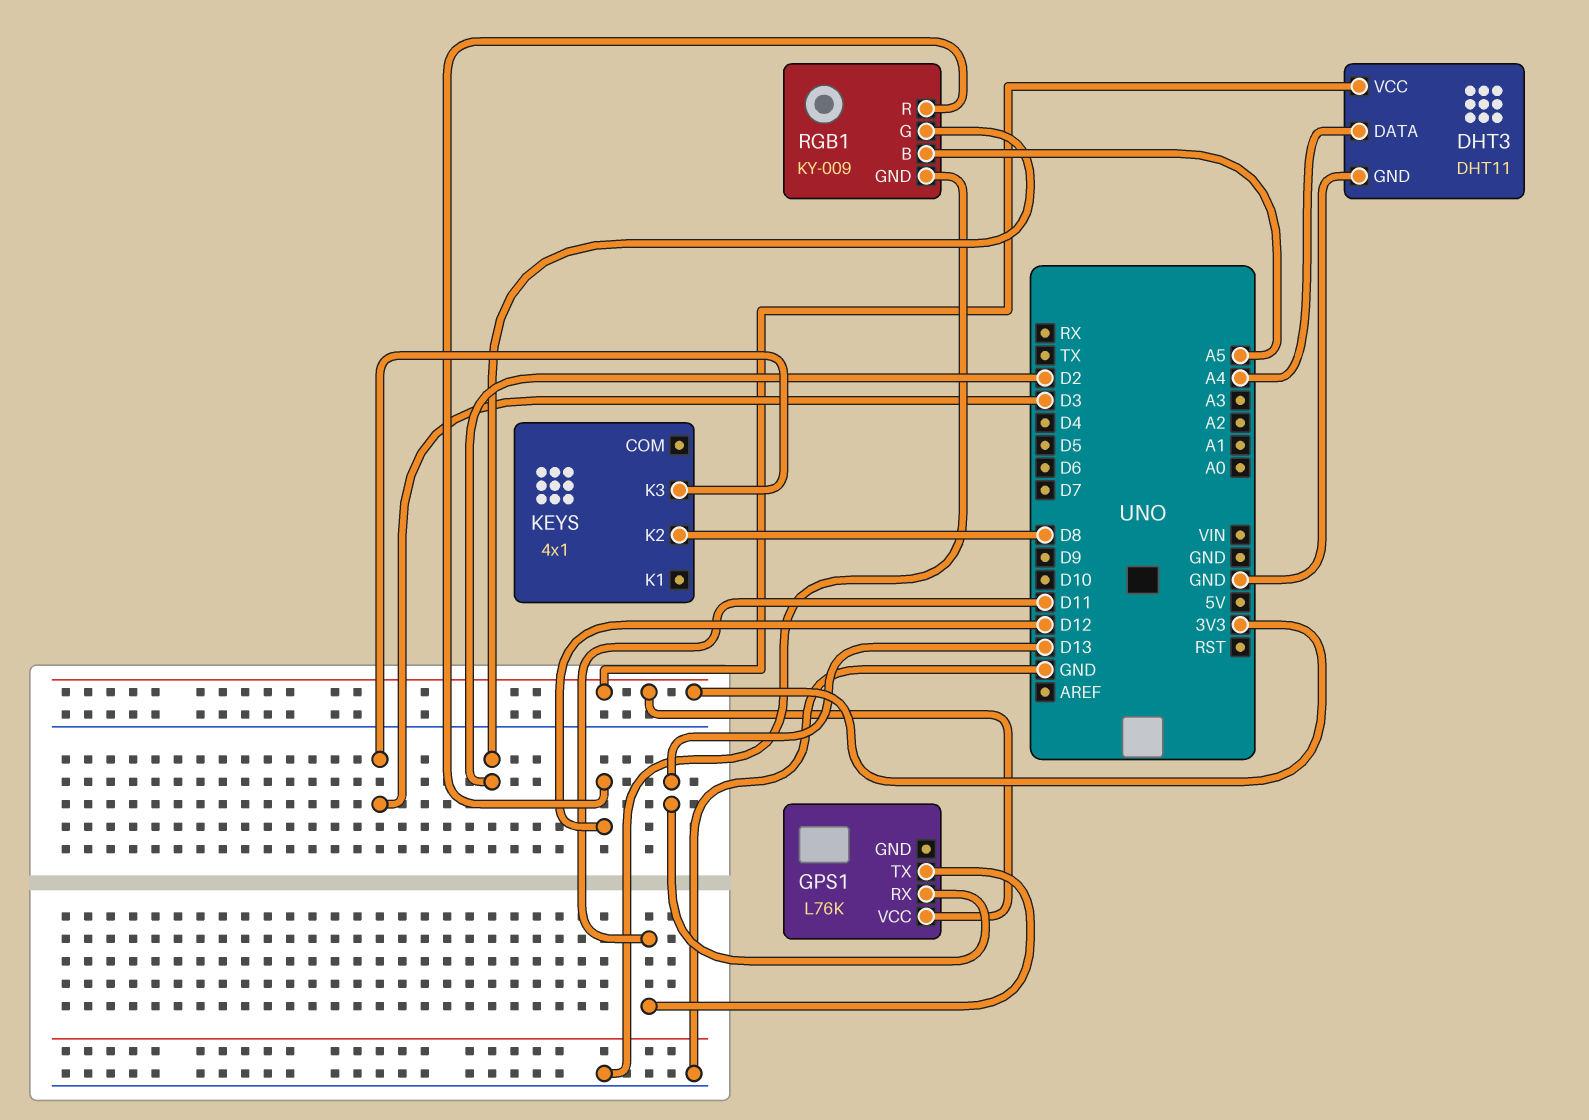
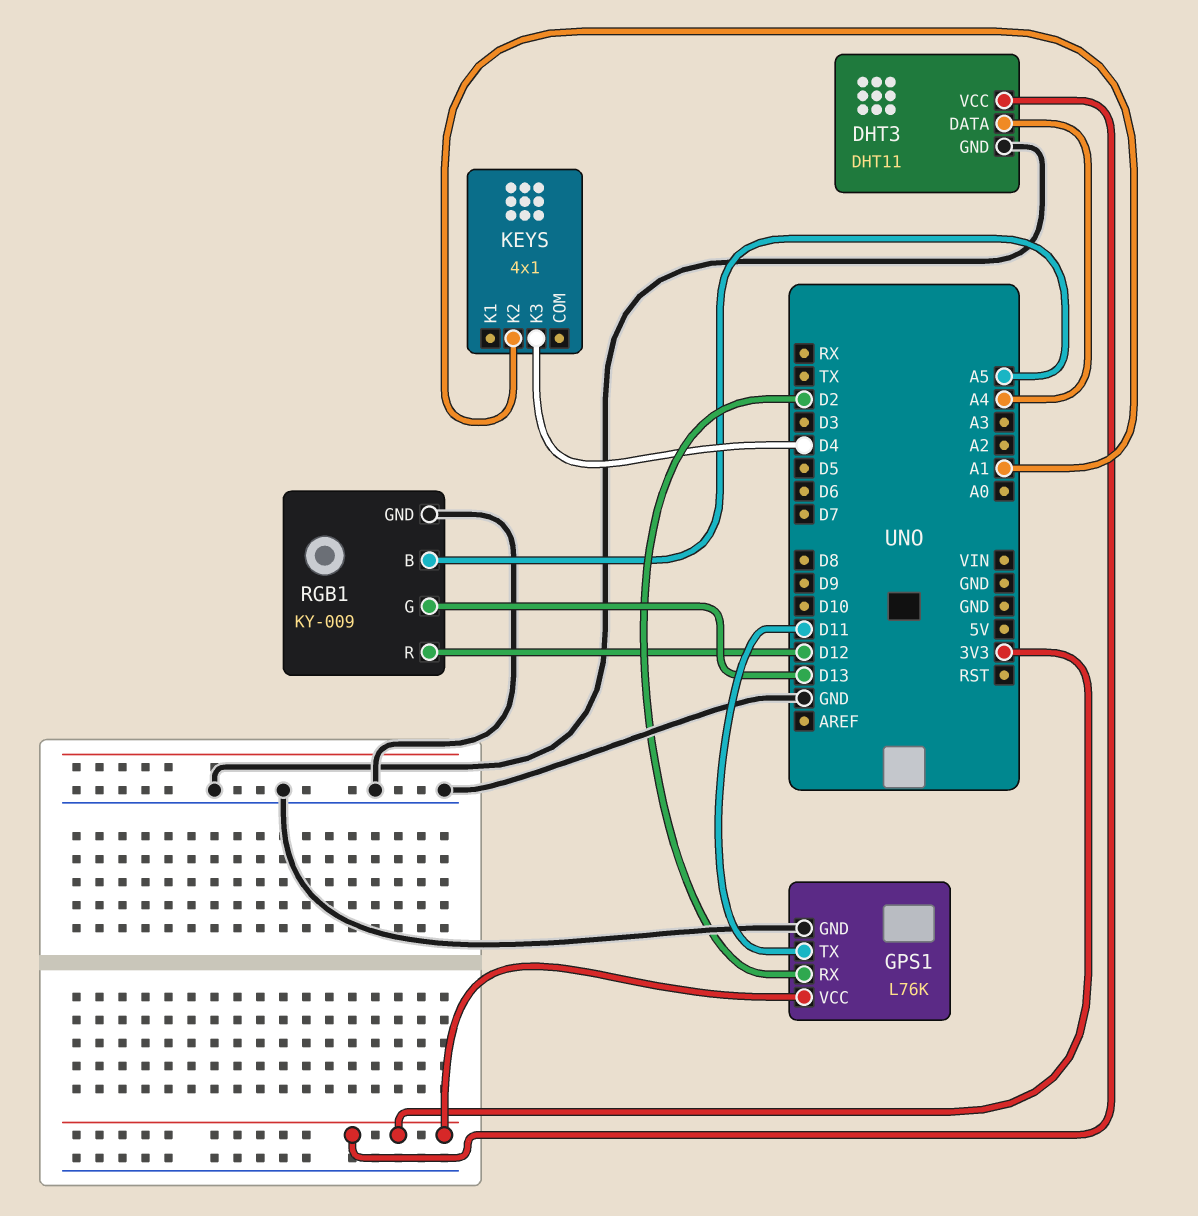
GPS1 pin GND: none -> GND
GPS1 pin RX: D13 -> D2
KEYS pin K2: D8 -> A1
KEYS pin K3: D3 -> D4
RGB1 pin G: D2 -> D13

